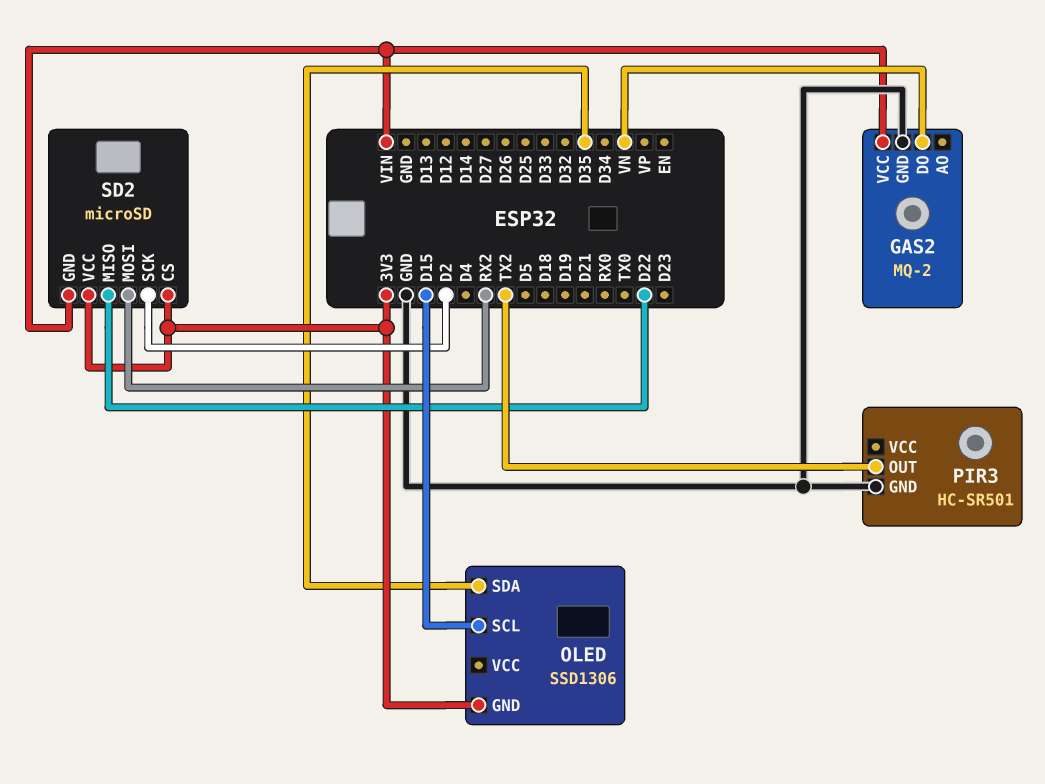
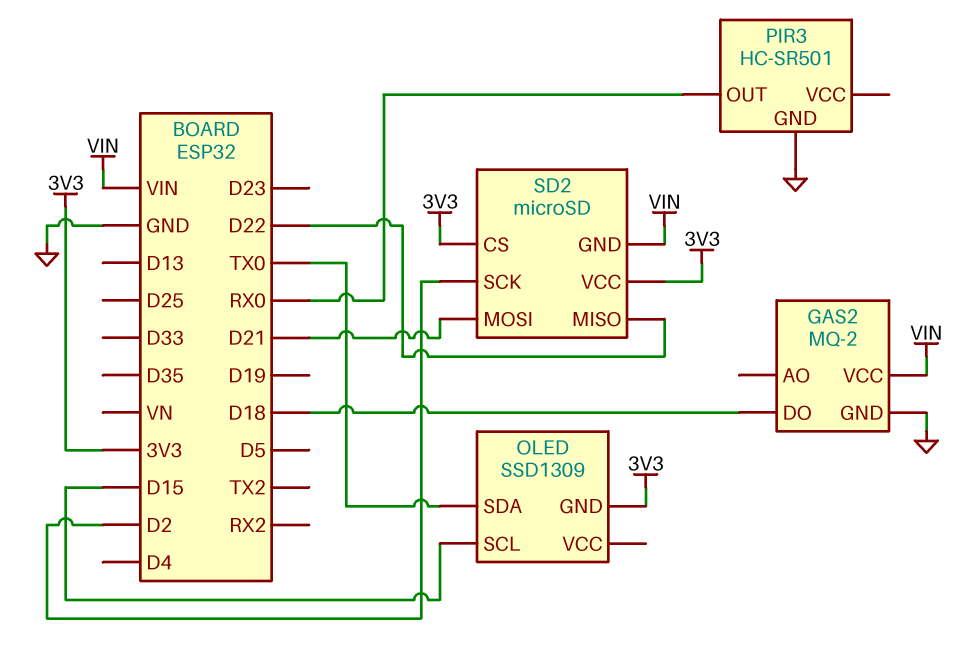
GAS2 pin DO: VN -> D18
OLED: SSD1306 -> SSD1309
OLED pin SDA: D35 -> TX0
PIR3 pin OUT: TX2 -> RX0
SD2 pin MOSI: RX2 -> D21

